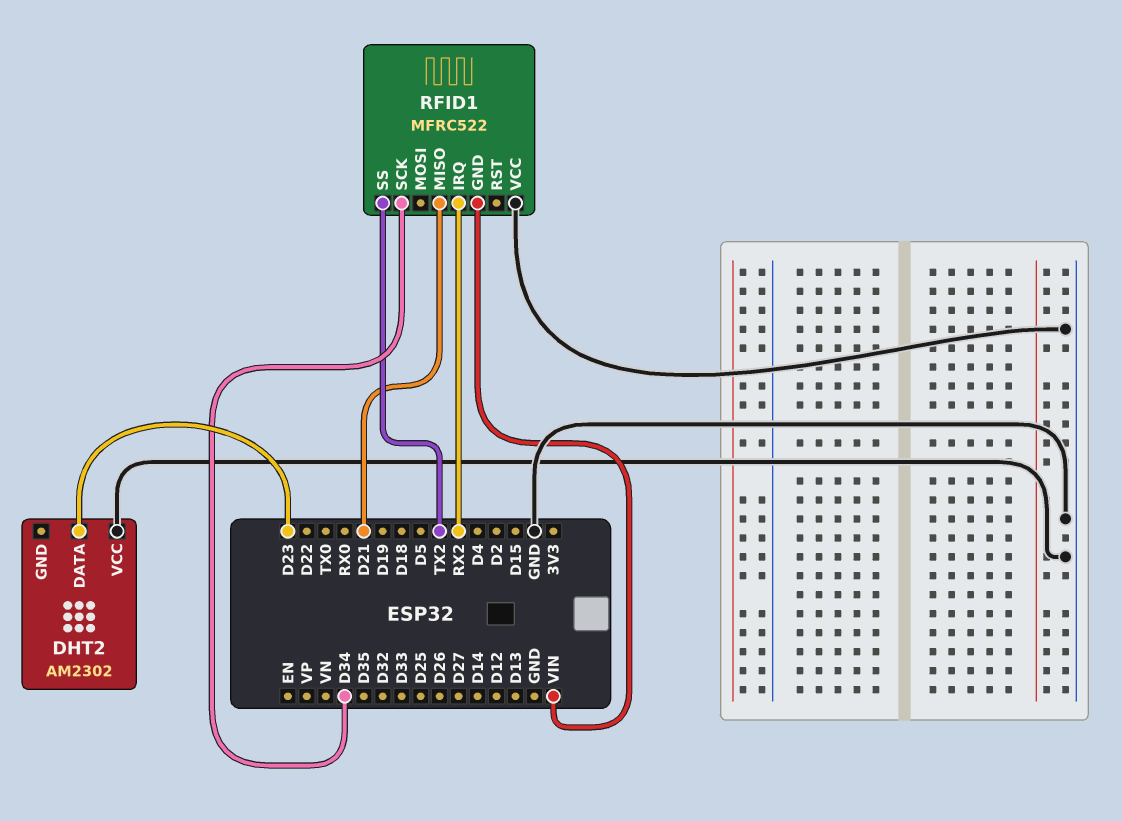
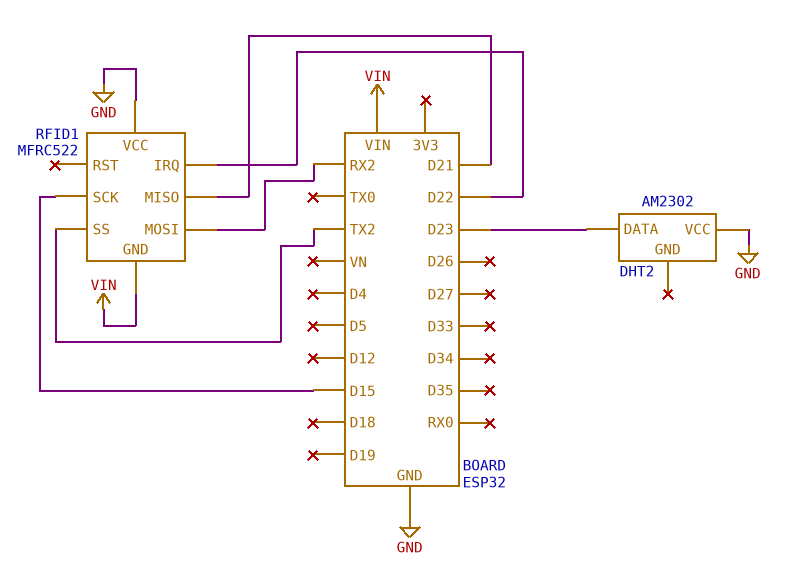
RFID1 pin IRQ: RX2 -> D22
RFID1 pin MOSI: none -> RX2
RFID1 pin SCK: D34 -> D15

